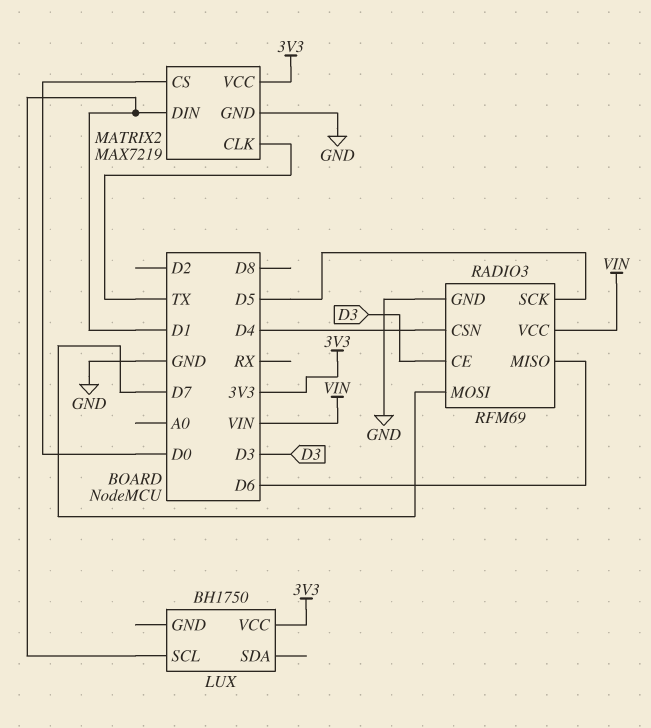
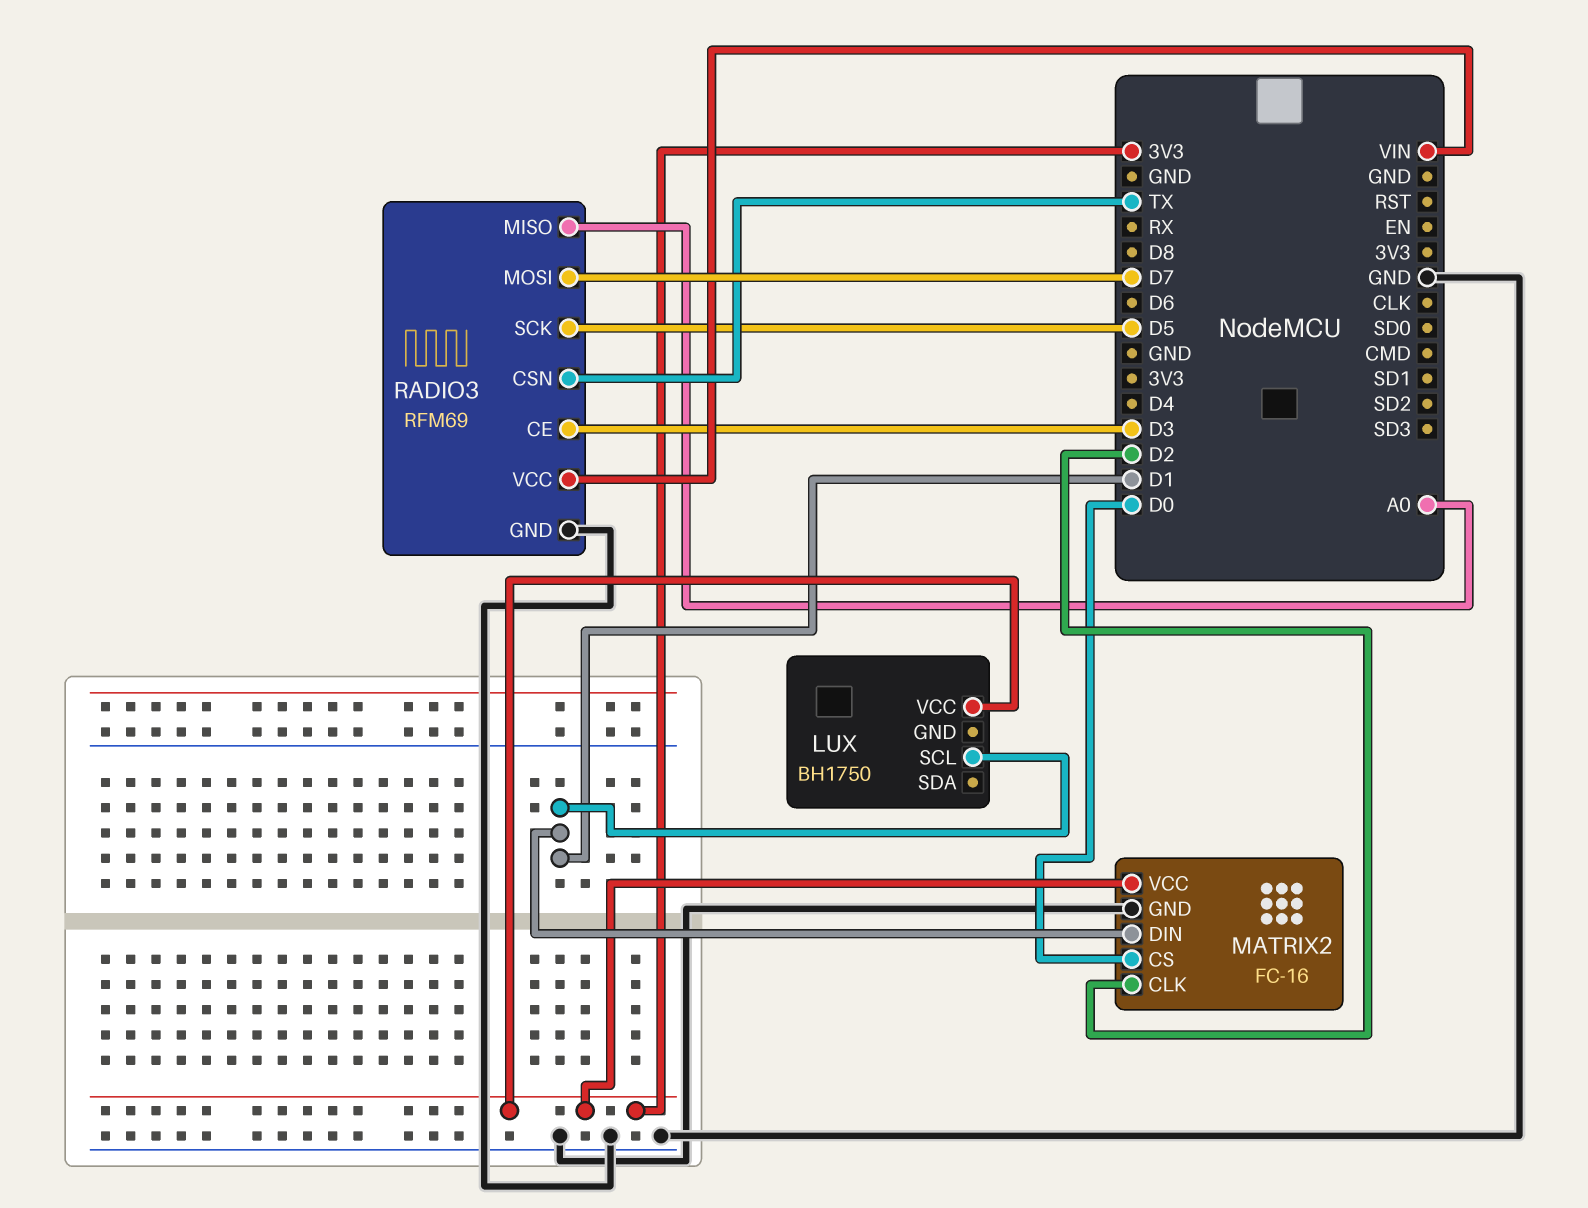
MATRIX2: MAX7219 -> FC-16
MATRIX2 pin CLK: TX -> D2
RADIO3 pin CSN: D4 -> TX
RADIO3 pin MISO: D6 -> A0

